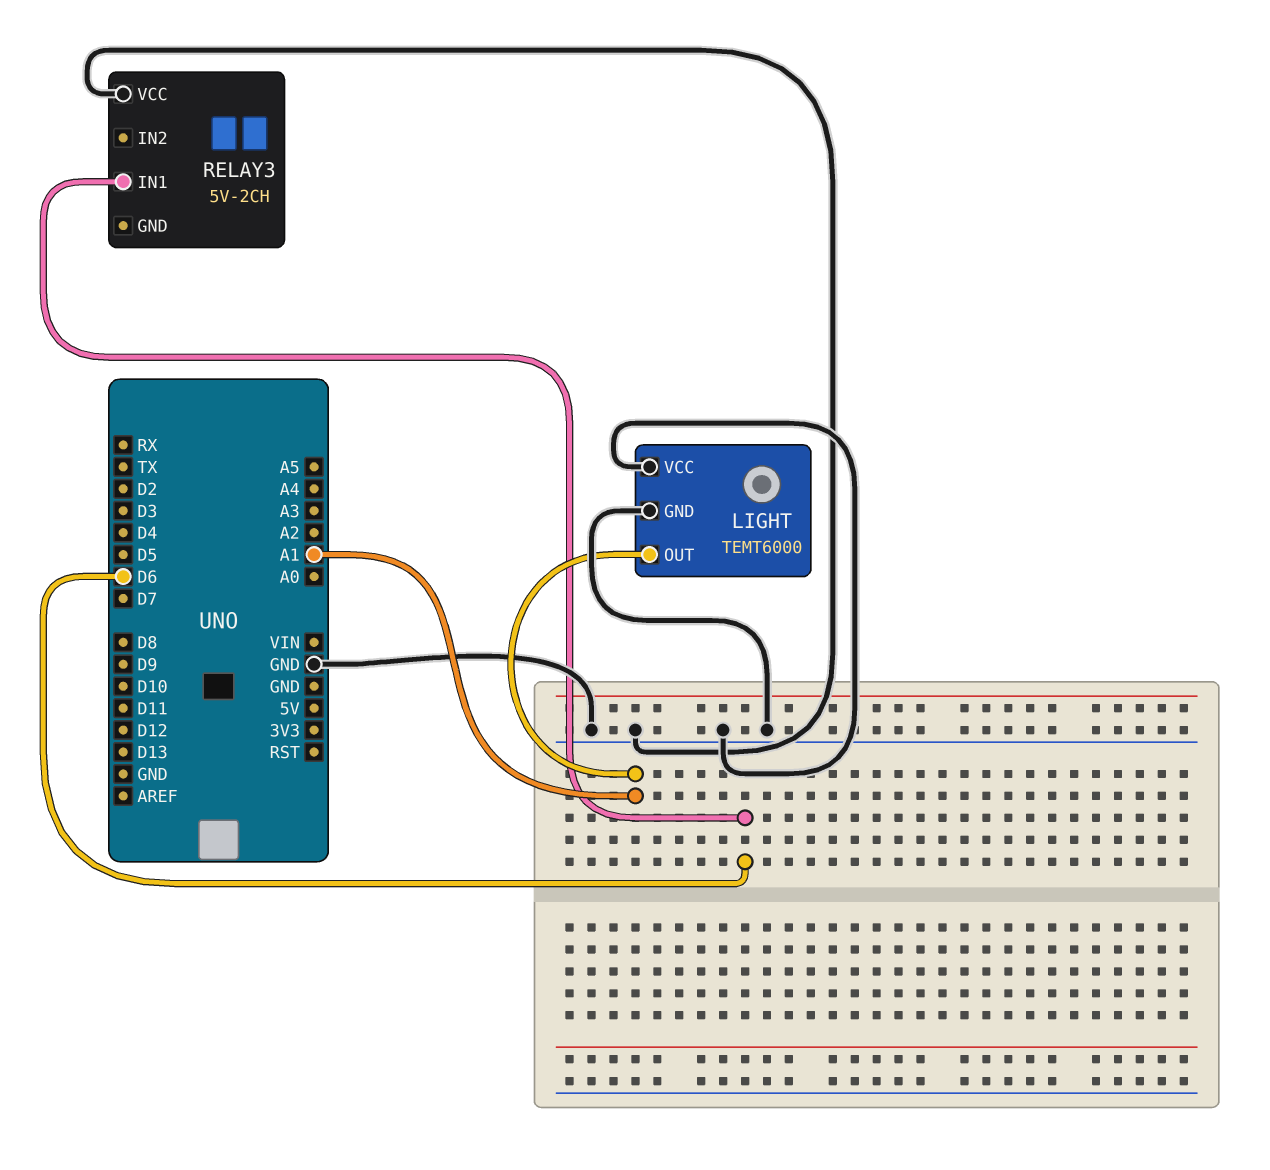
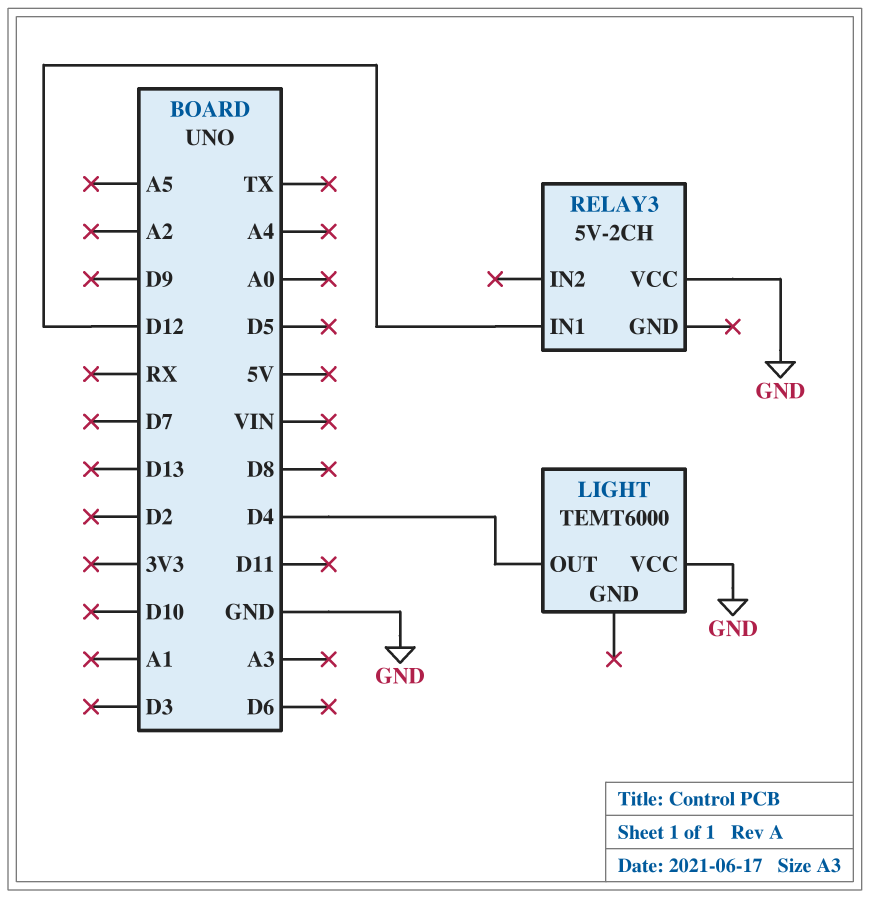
LIGHT pin GND: GND -> none
LIGHT pin OUT: A1 -> D4
RELAY3 pin IN1: D6 -> D12

